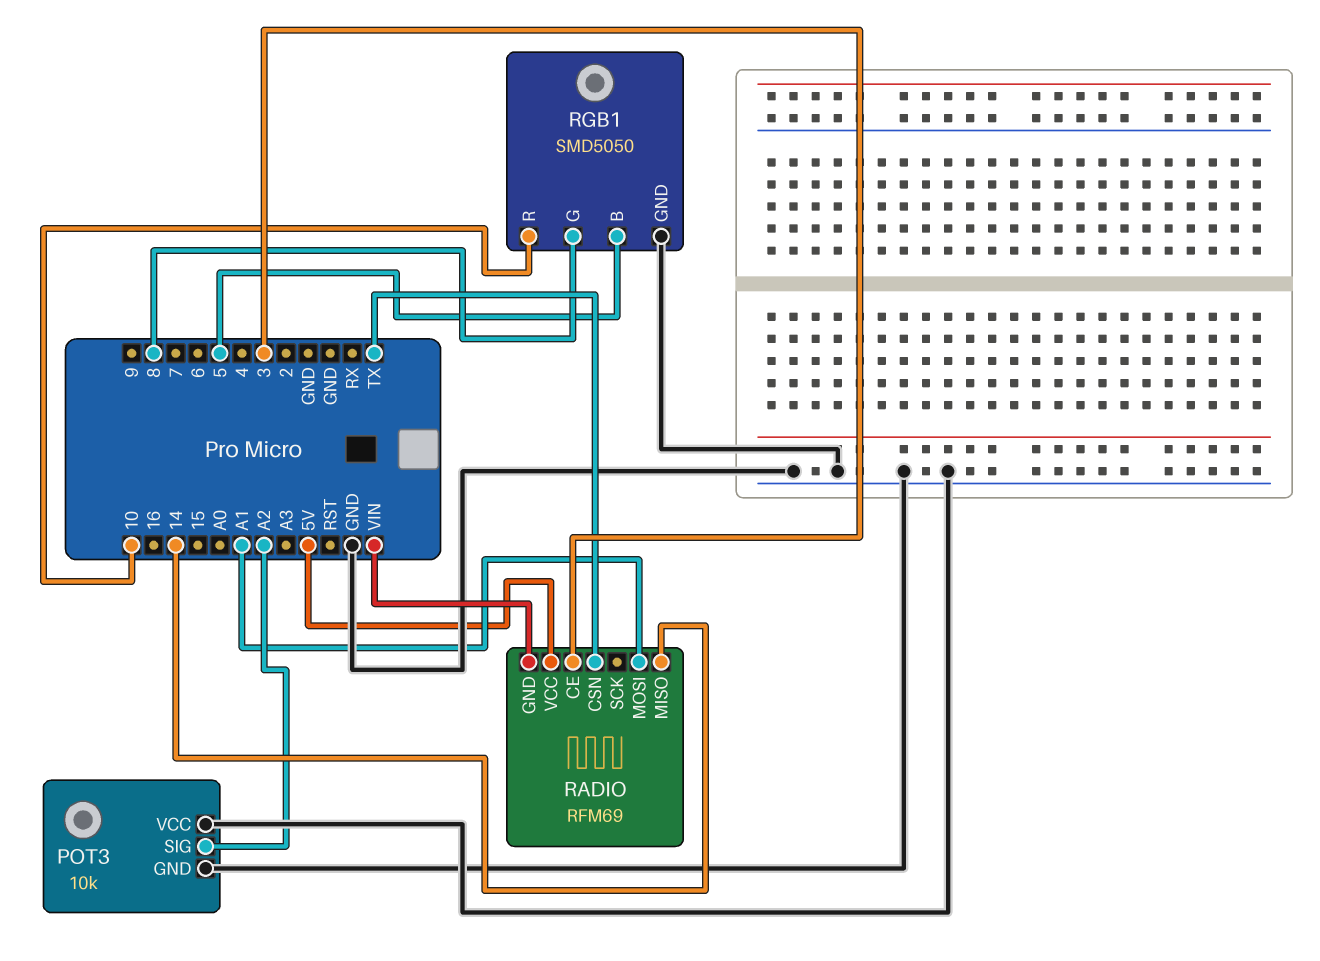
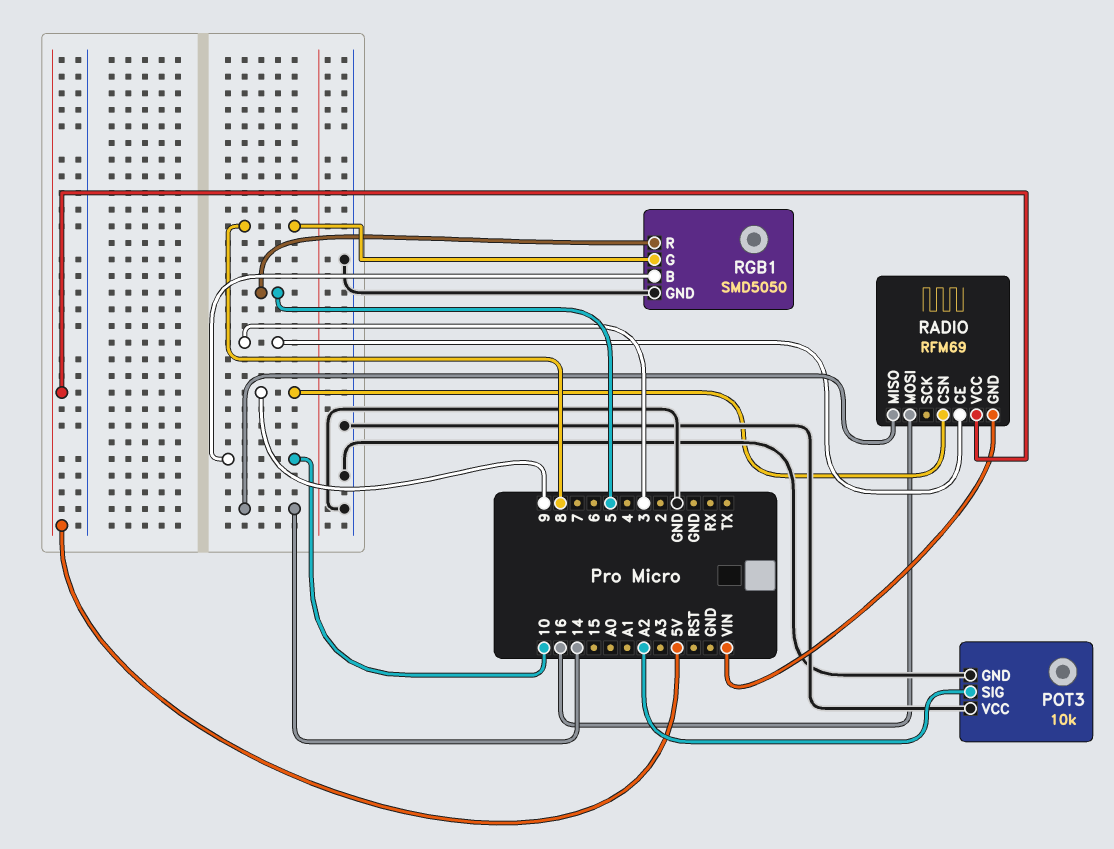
RADIO pin CSN: TX -> 9
RADIO pin MOSI: A1 -> 16
RGB1 pin B: 5 -> 10
RGB1 pin R: 10 -> 5

